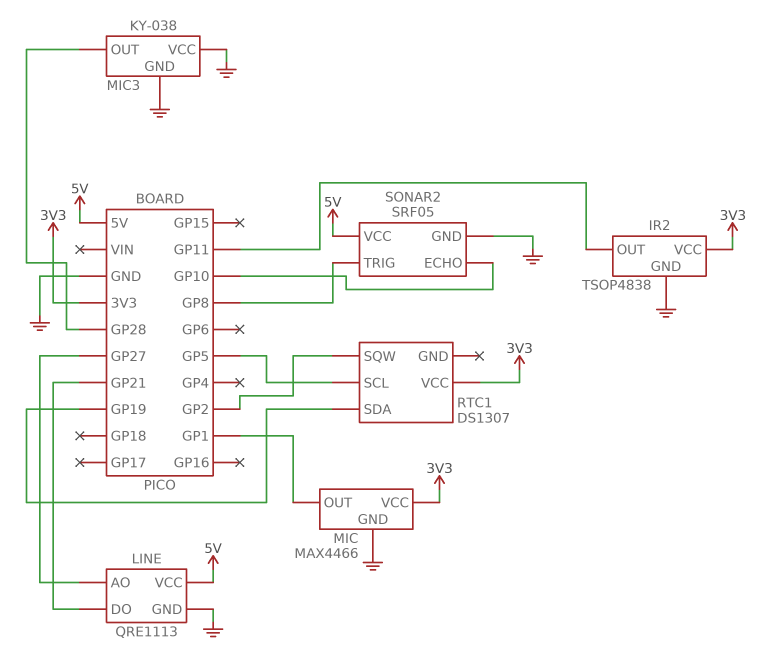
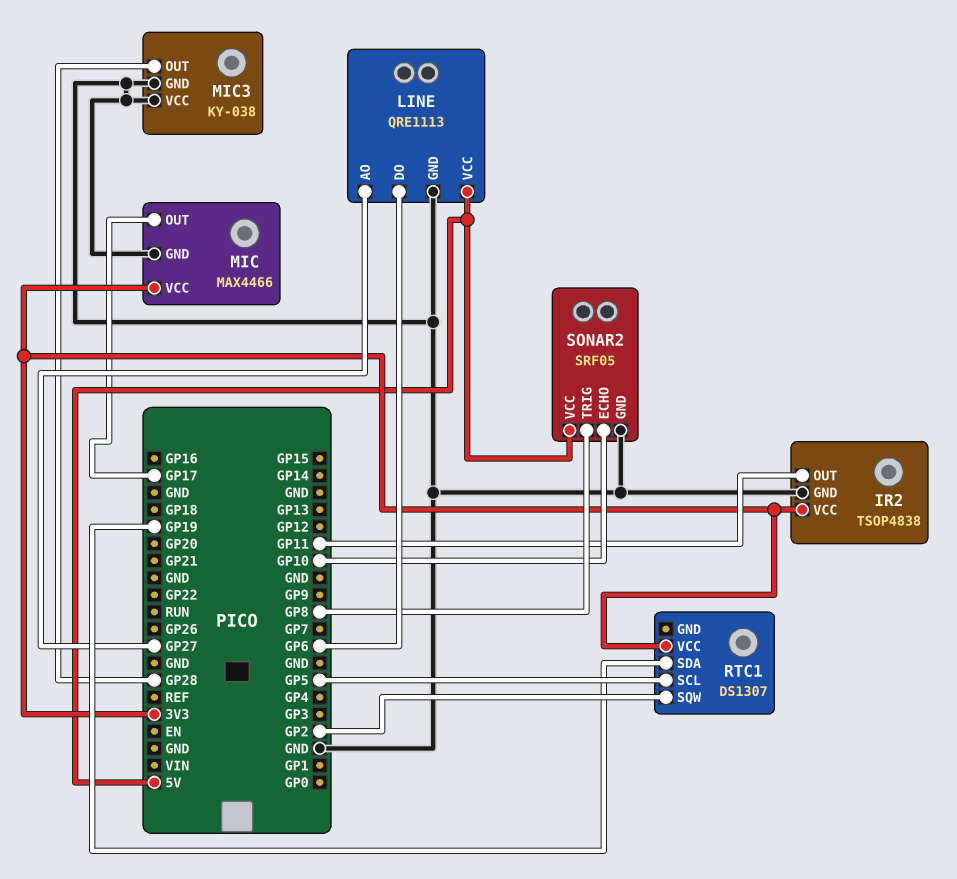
LINE pin DO: GP21 -> GP6
MIC pin OUT: GP1 -> GP17

